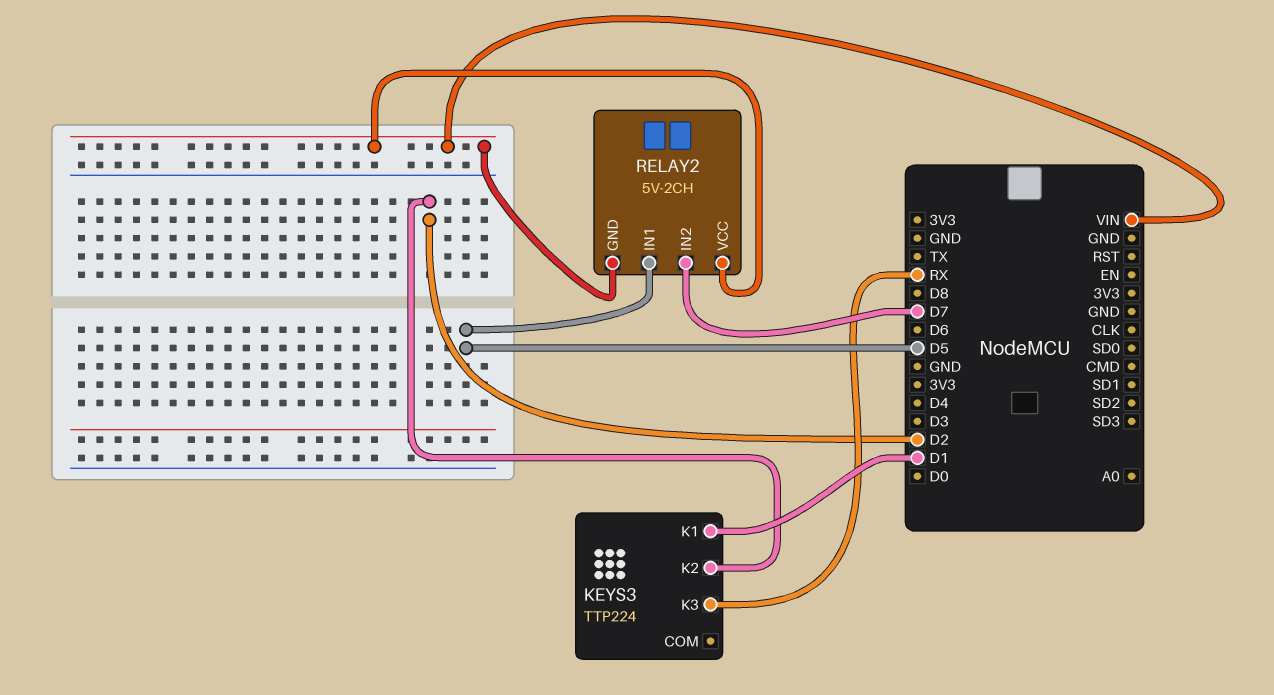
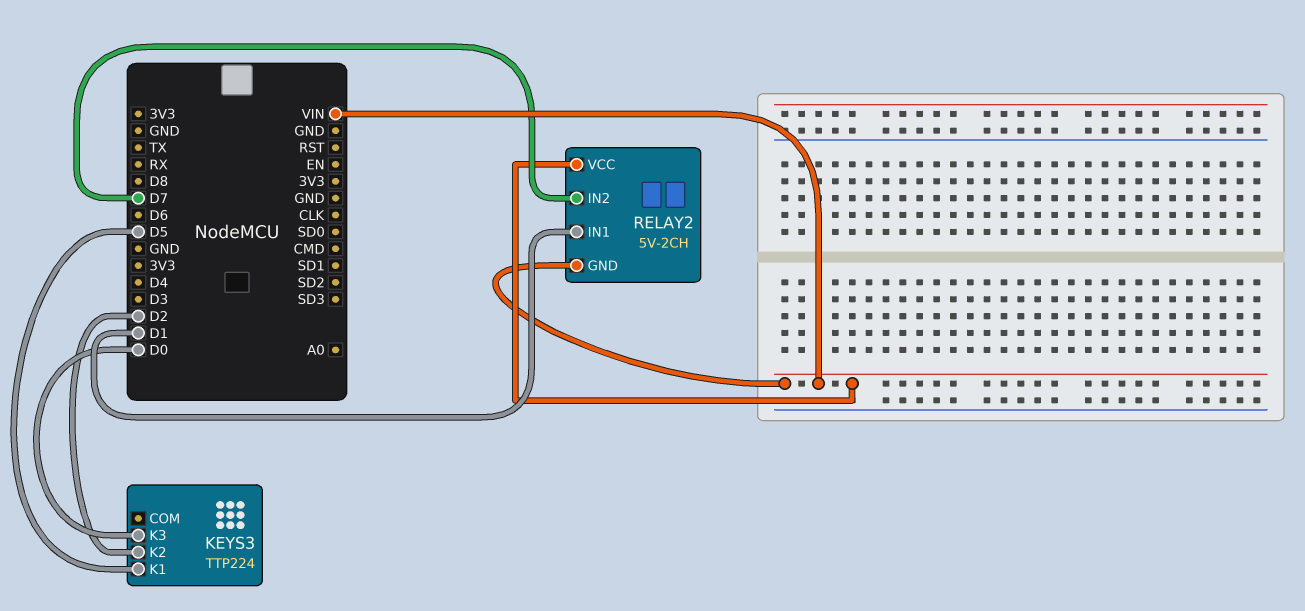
KEYS3 pin K1: D1 -> D5
KEYS3 pin K3: RX -> D0
RELAY2 pin IN1: D5 -> D1

